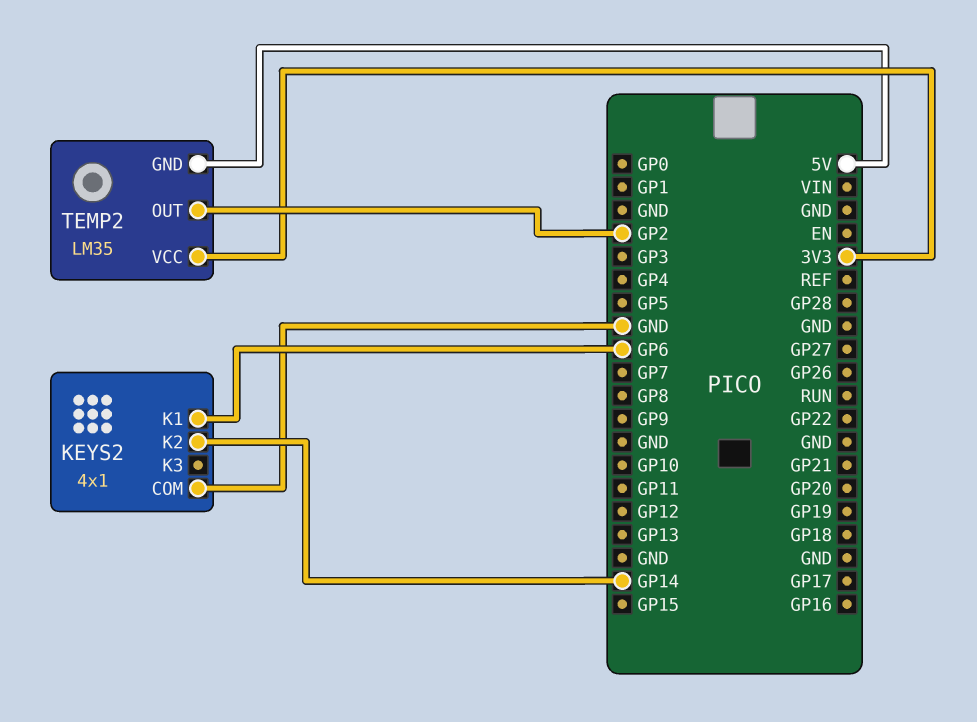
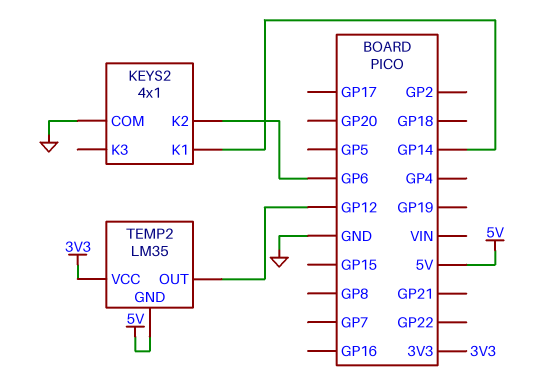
KEYS2 pin K1: GP6 -> GP14
KEYS2 pin K2: GP14 -> GP6
TEMP2 pin OUT: GP2 -> GP12

